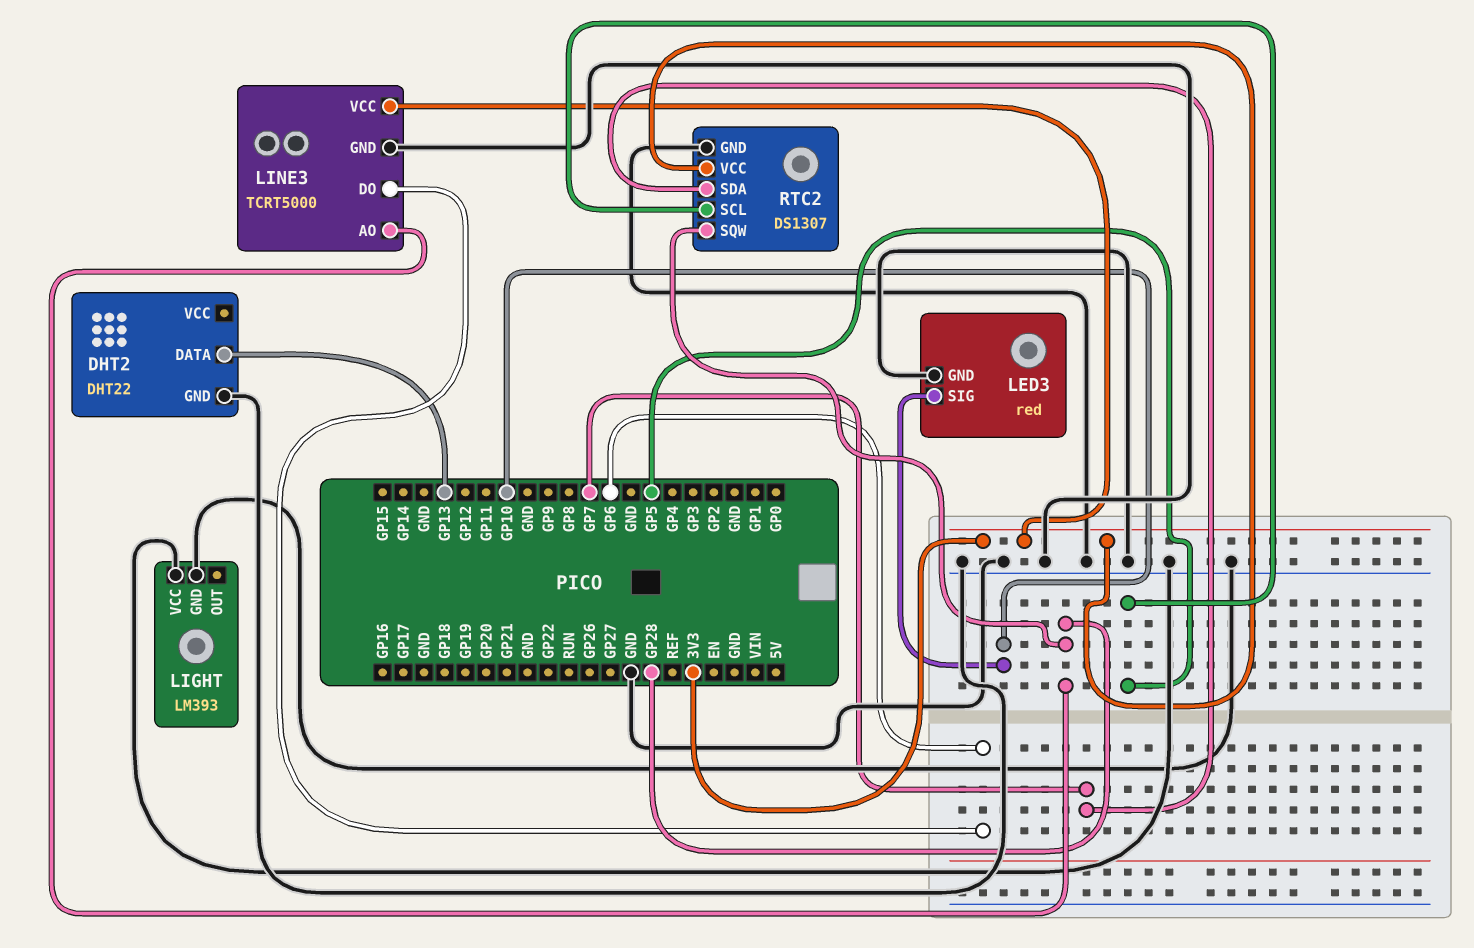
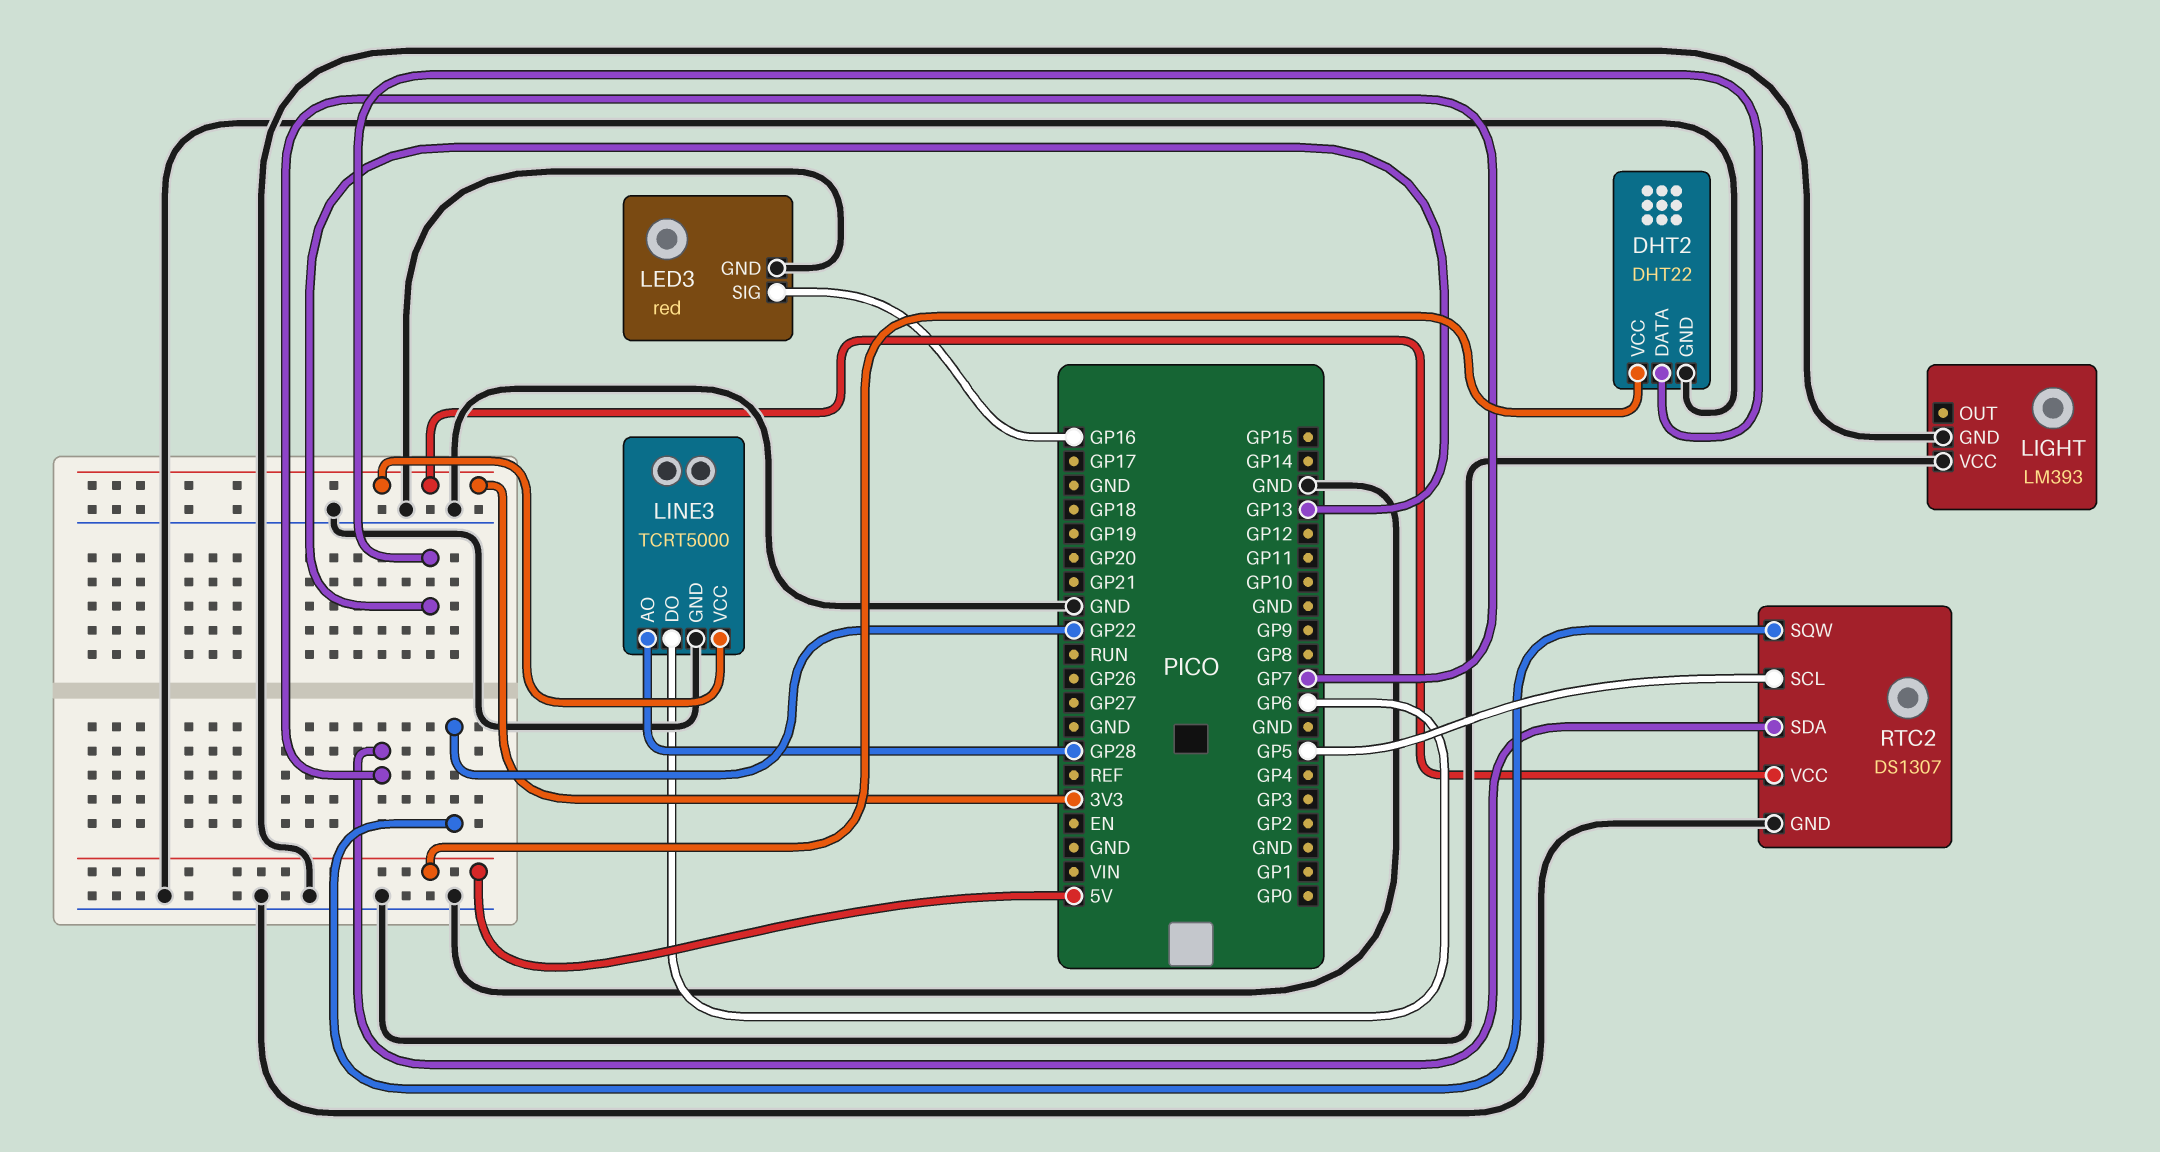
DHT2 pin VCC: none -> 5V
LED3 pin SIG: GP10 -> GP16
RTC2 pin SQW: GP28 -> GP22

